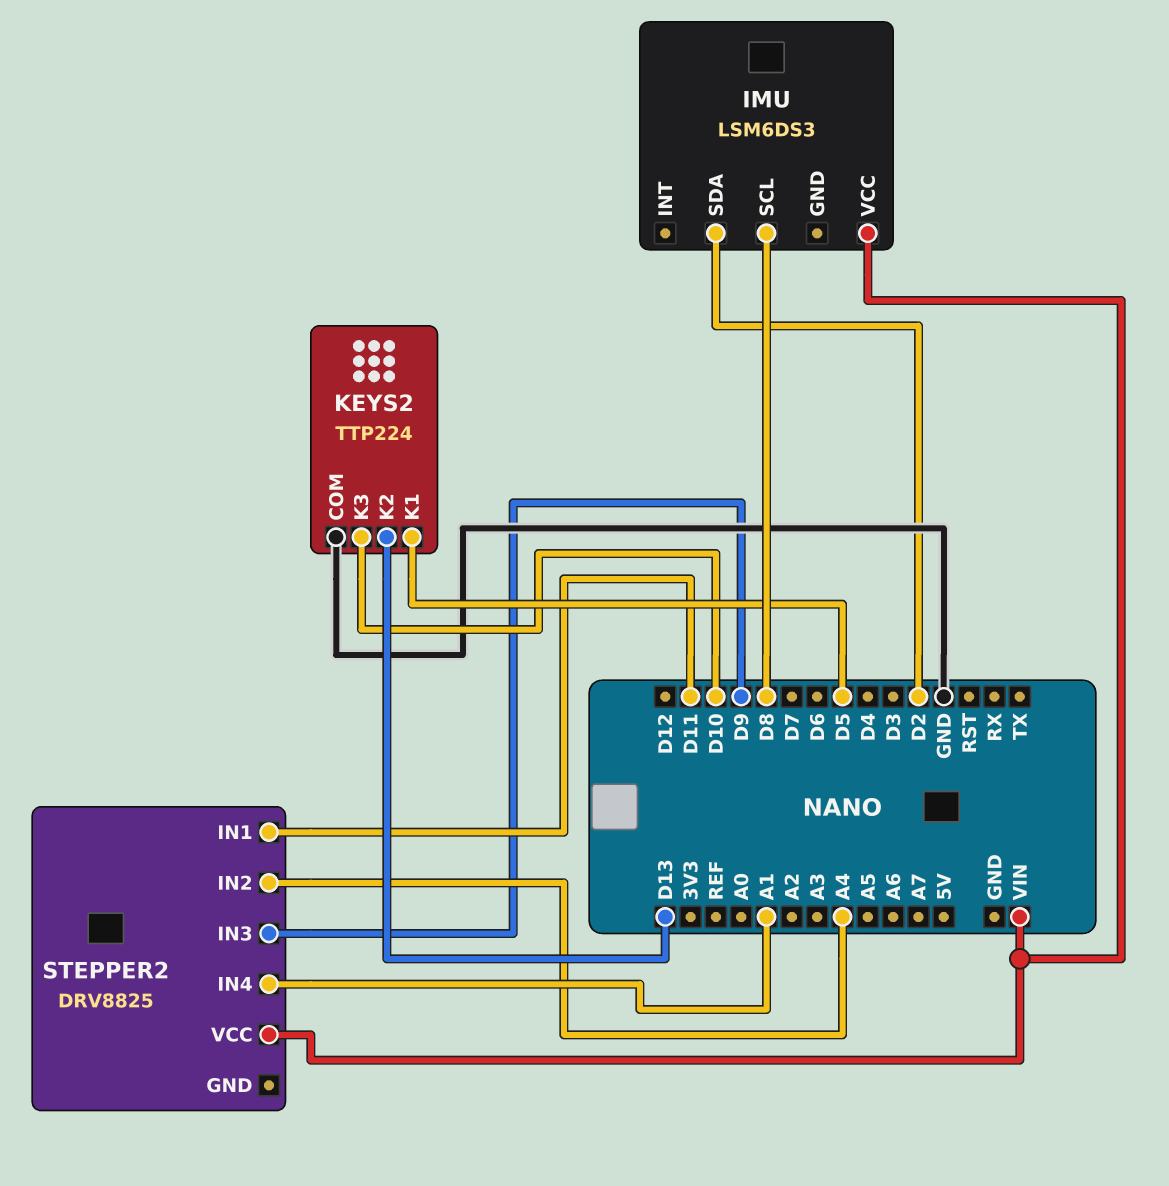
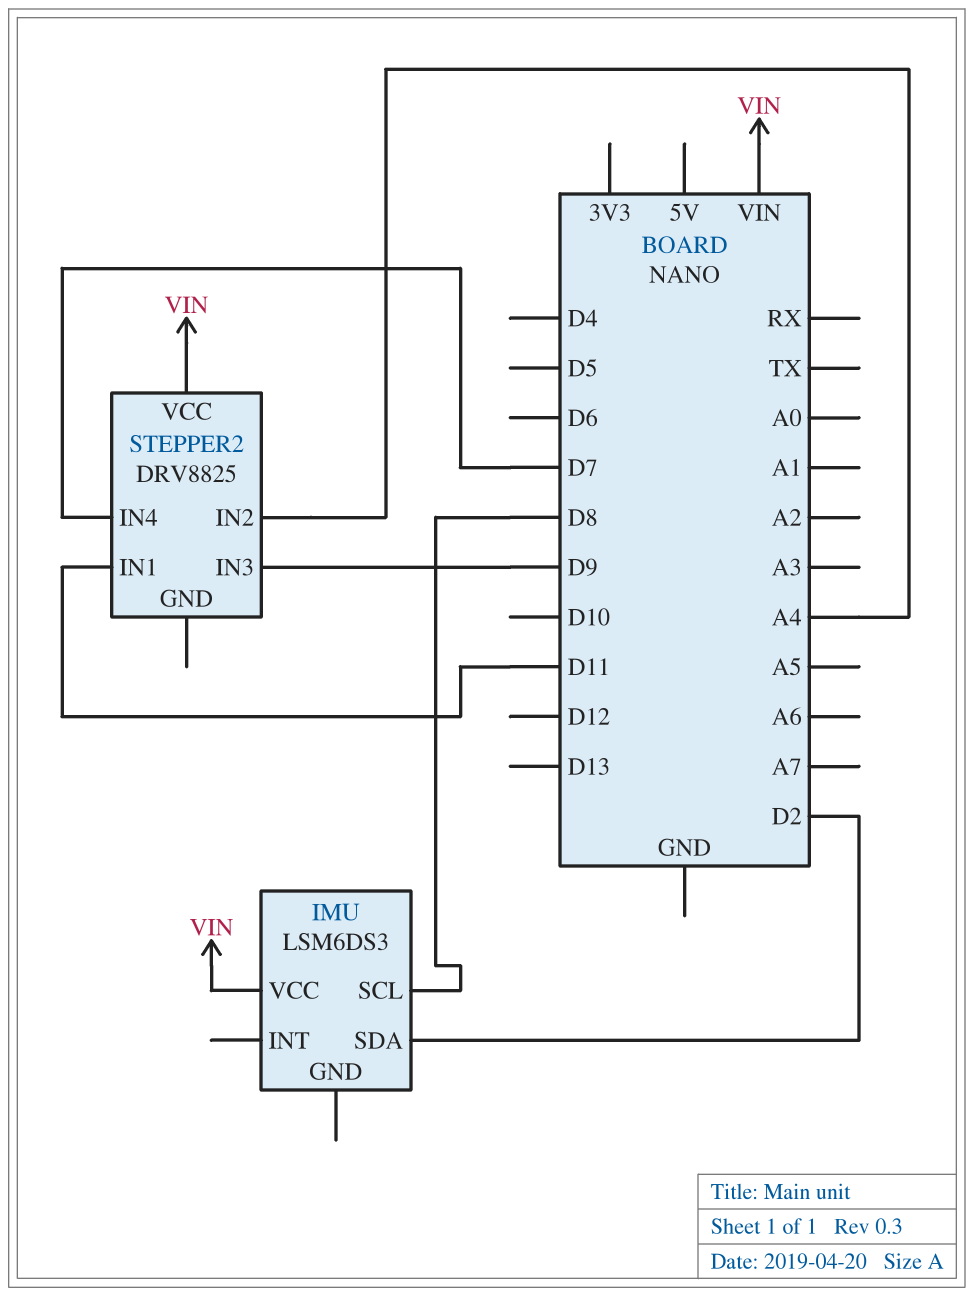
KEYS2: TTP224 -> none
KEYS2 pin COM: GND -> none
KEYS2 pin K1: D5 -> none
KEYS2 pin K2: D13 -> none
KEYS2 pin K3: D10 -> none
STEPPER2 pin IN4: A1 -> D7

